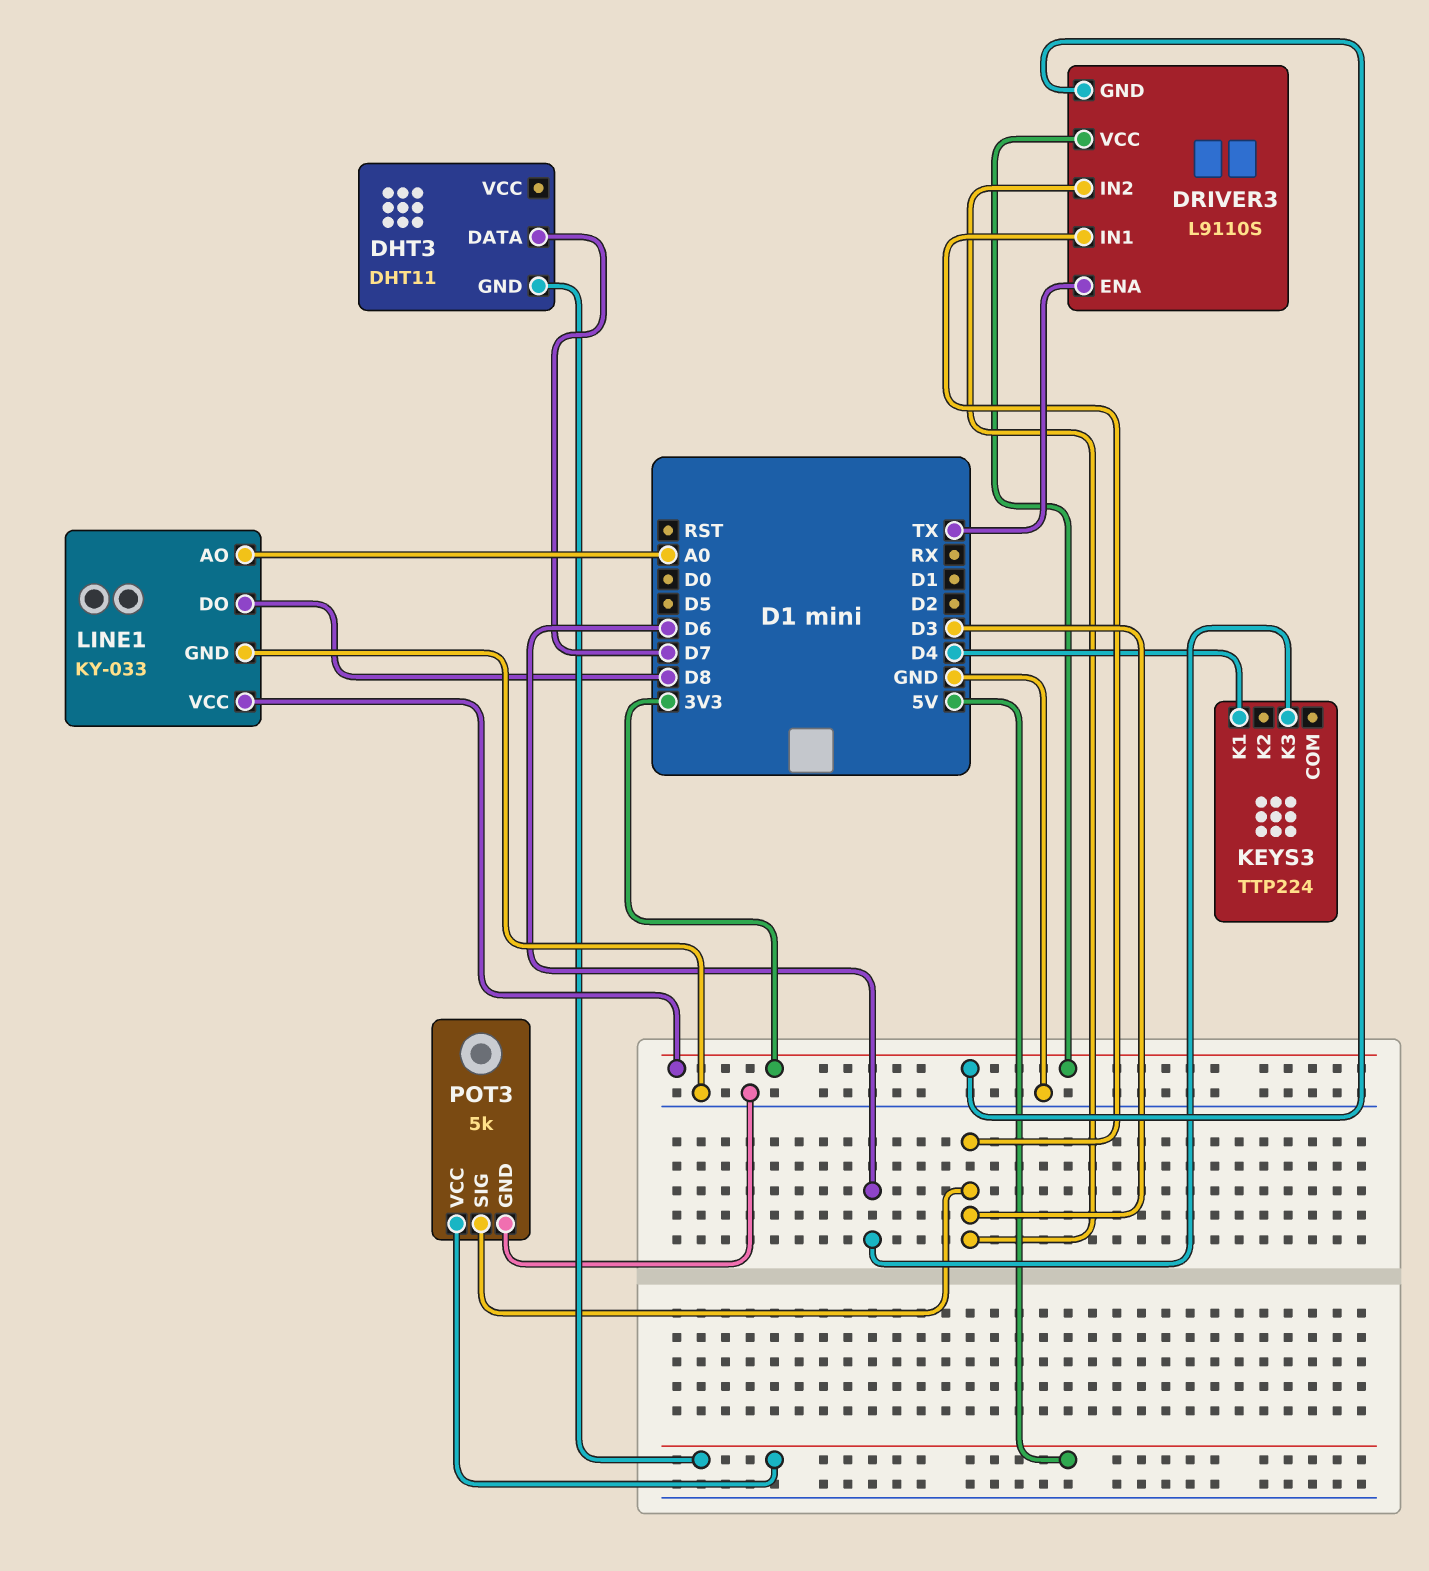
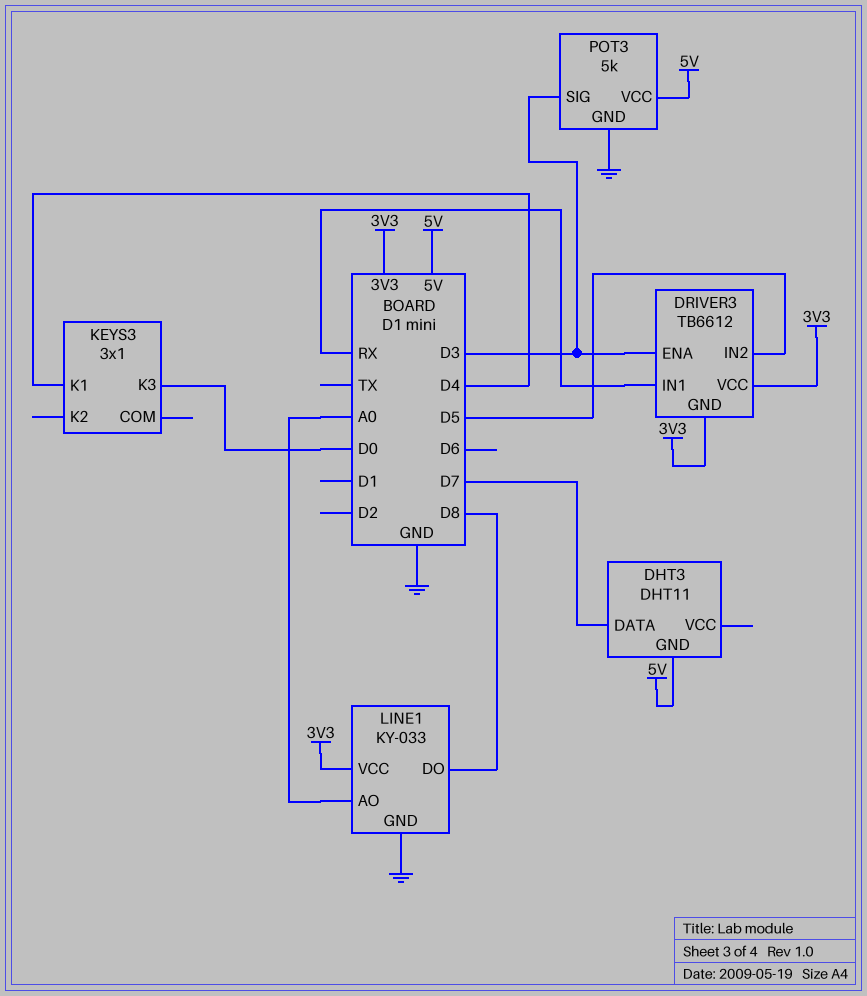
DRIVER3: L9110S -> TB6612
DRIVER3 pin ENA: TX -> D3
DRIVER3 pin IN1: D3 -> RX
DRIVER3 pin IN2: D3 -> D5
KEYS3: TTP224 -> 3x1
KEYS3 pin K3: D6 -> D0

